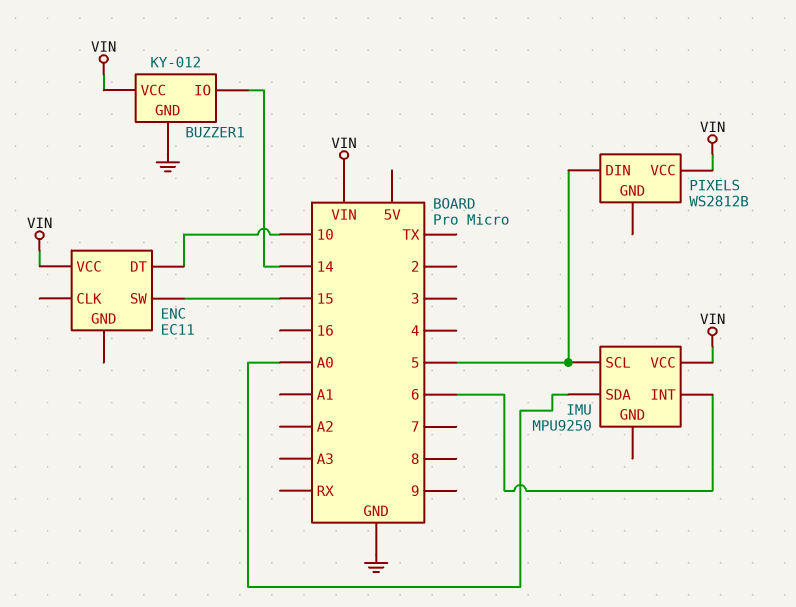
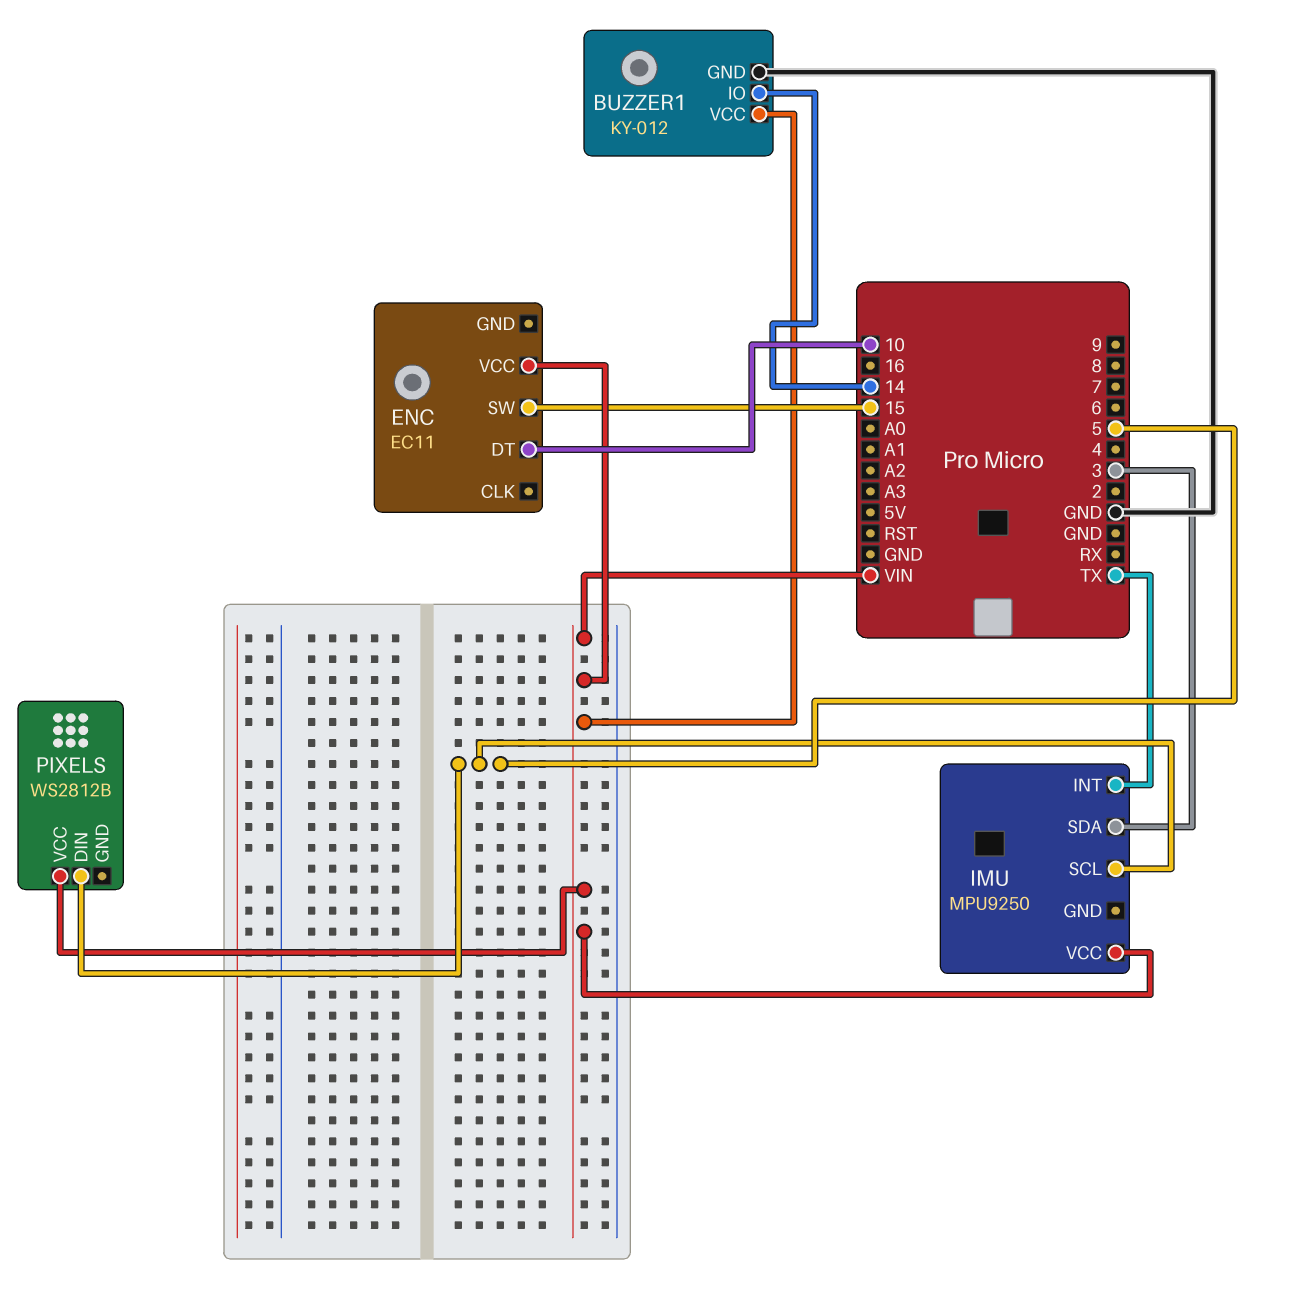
IMU pin INT: 6 -> TX
IMU pin SDA: A0 -> 3

